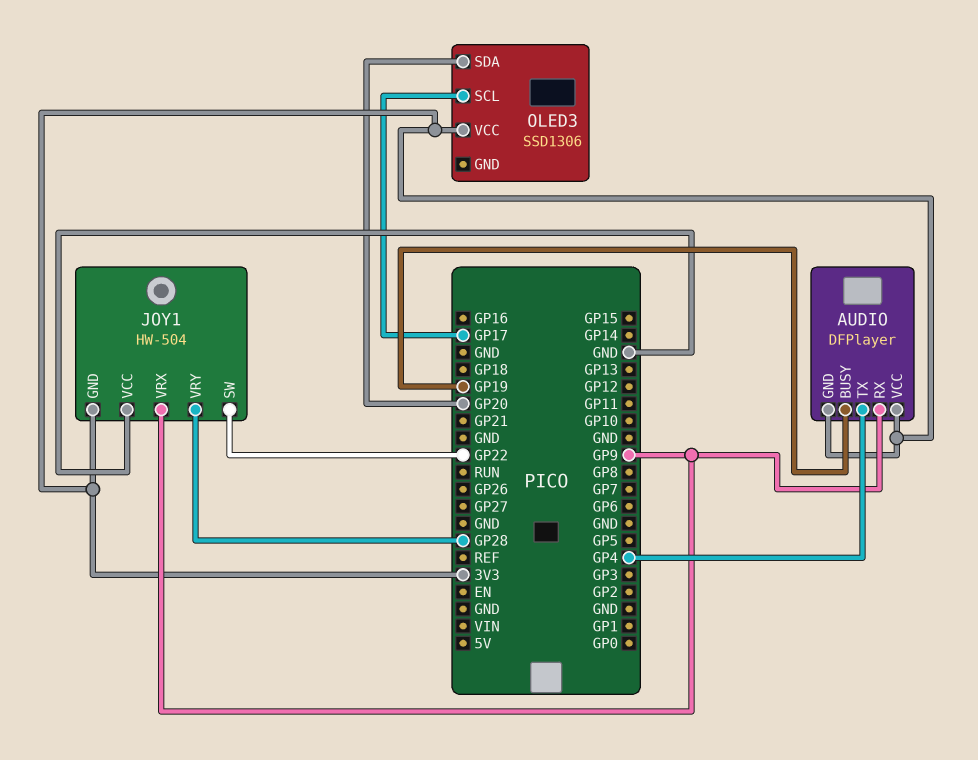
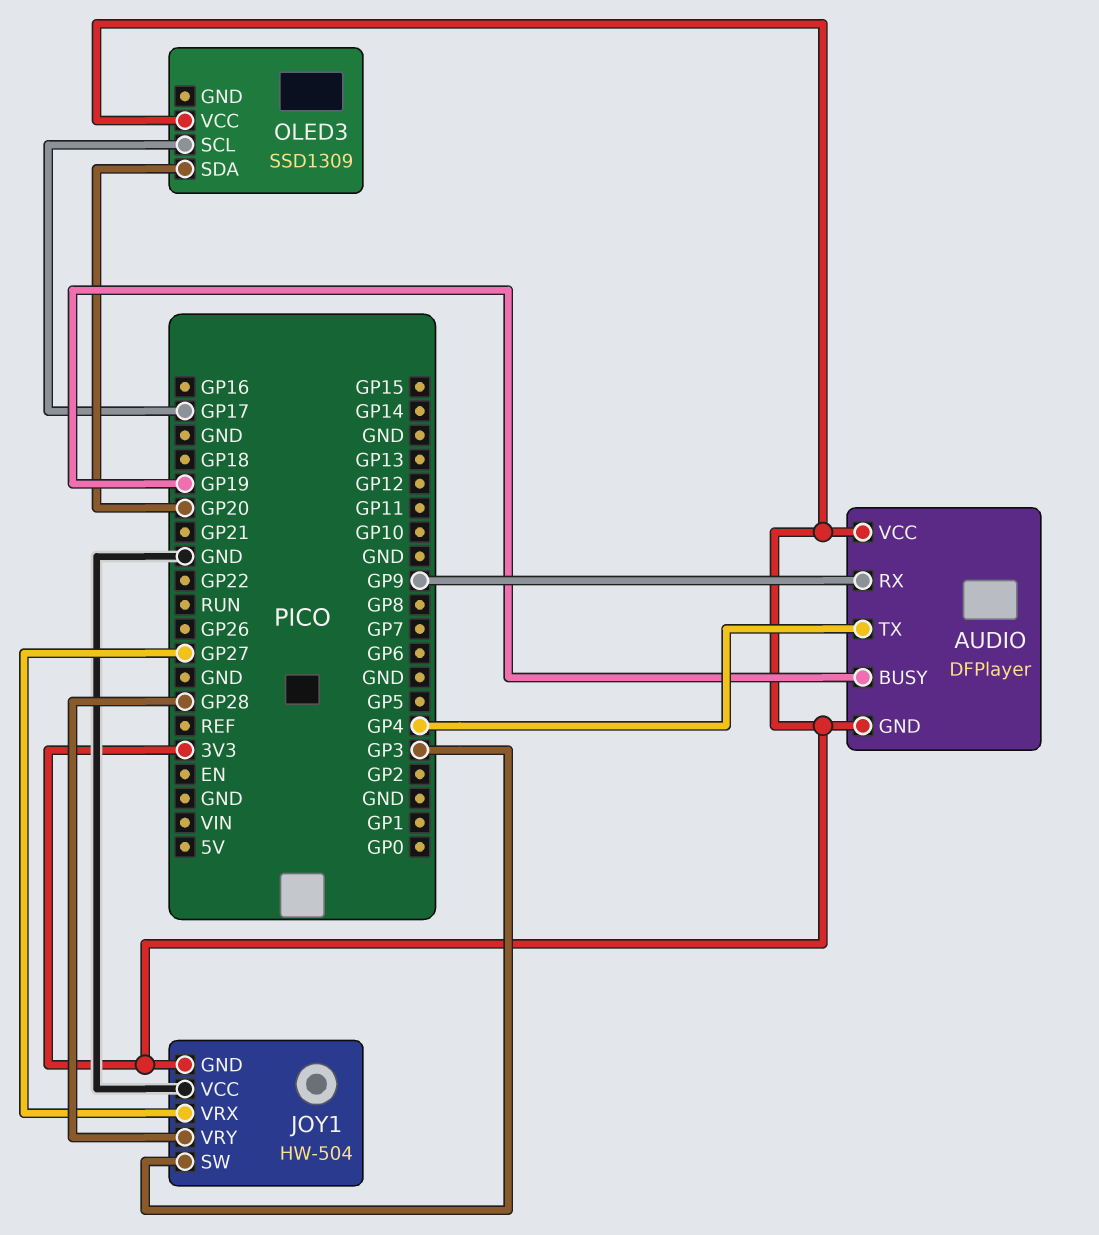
JOY1 pin SW: GP22 -> GP3
JOY1 pin VRX: GP9 -> GP27
OLED3: SSD1306 -> SSD1309

